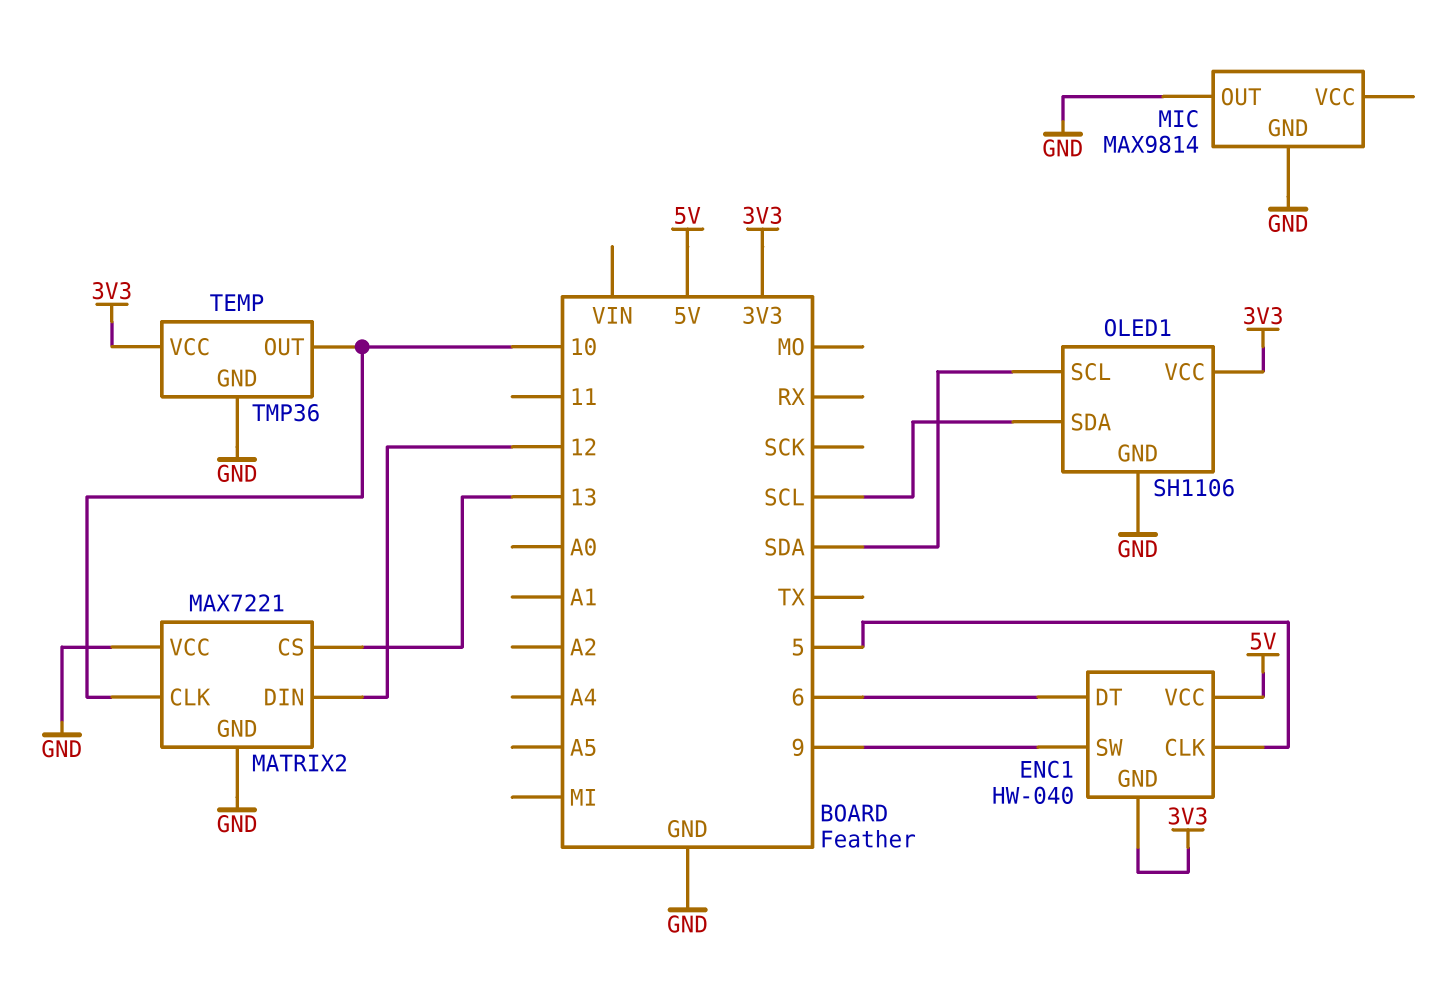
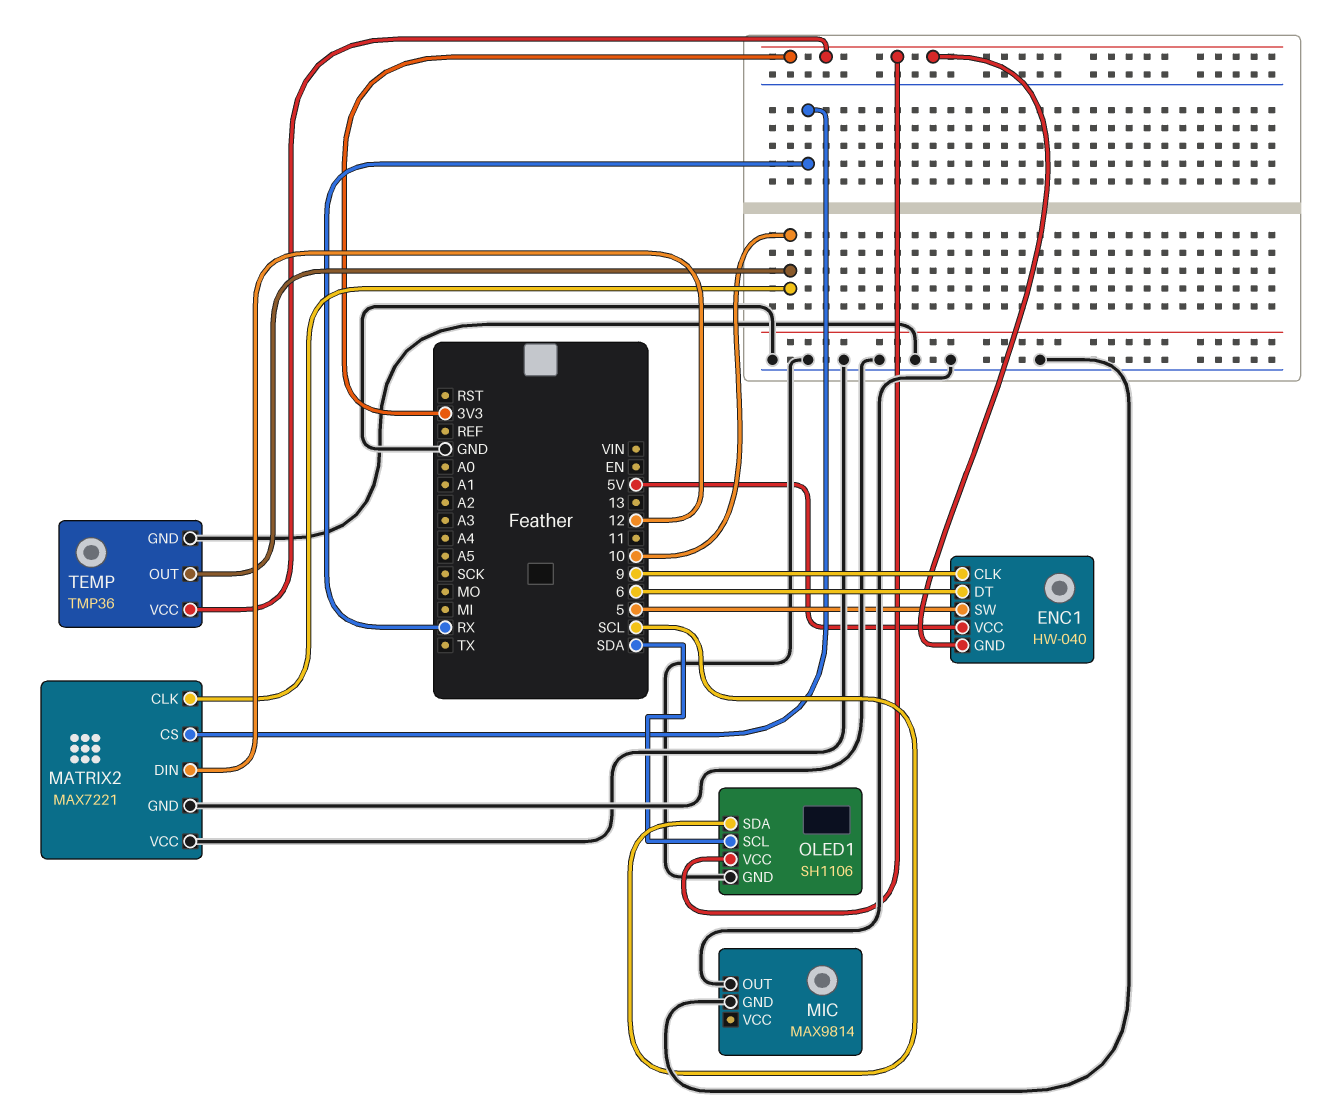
ENC1 pin CLK: 5 -> 9
ENC1 pin SW: 9 -> 5
MATRIX2 pin CS: 13 -> RX

